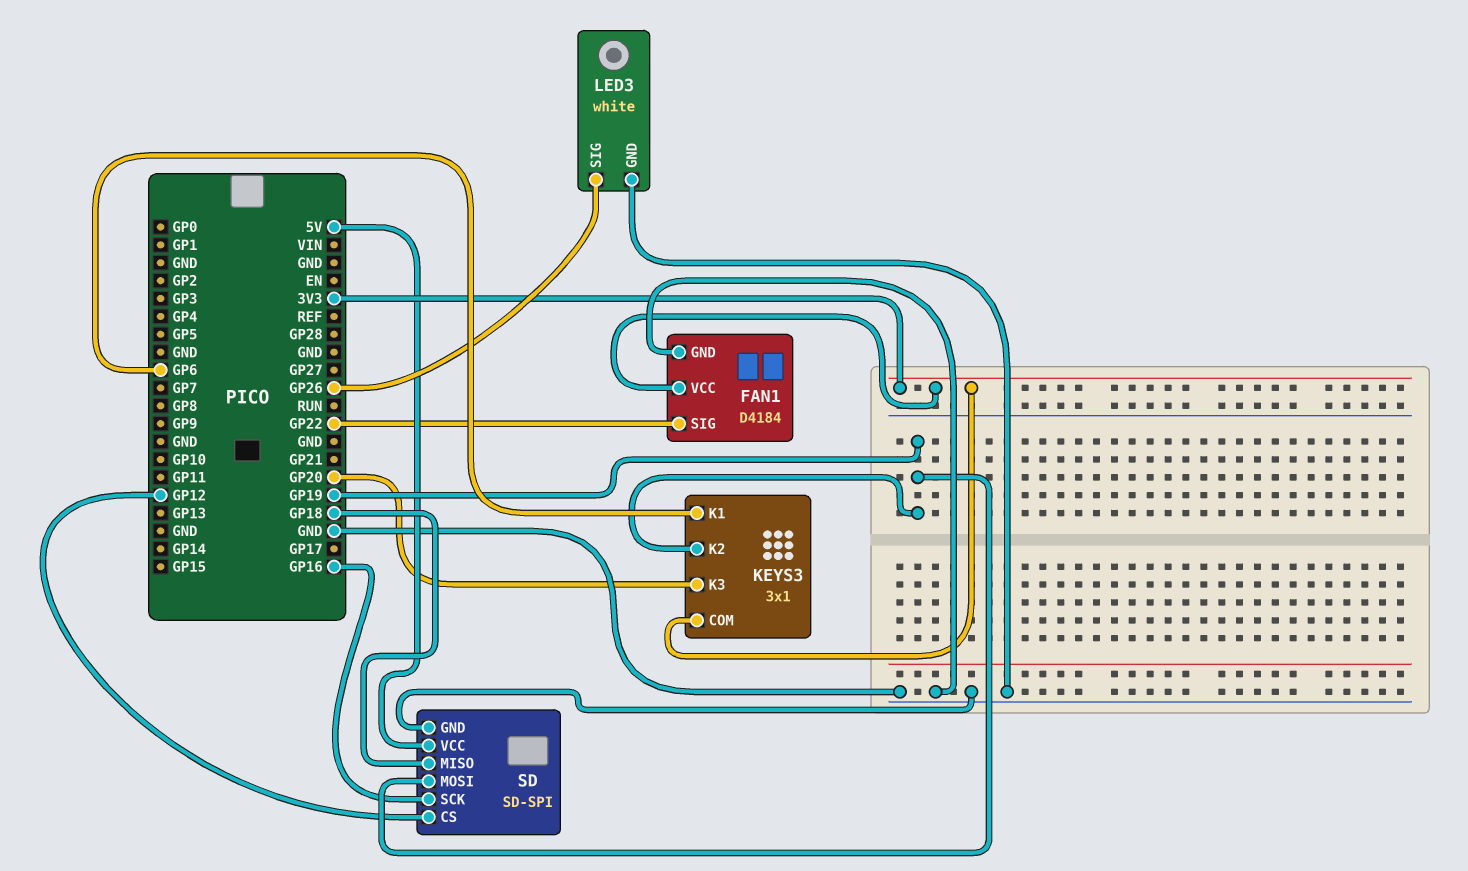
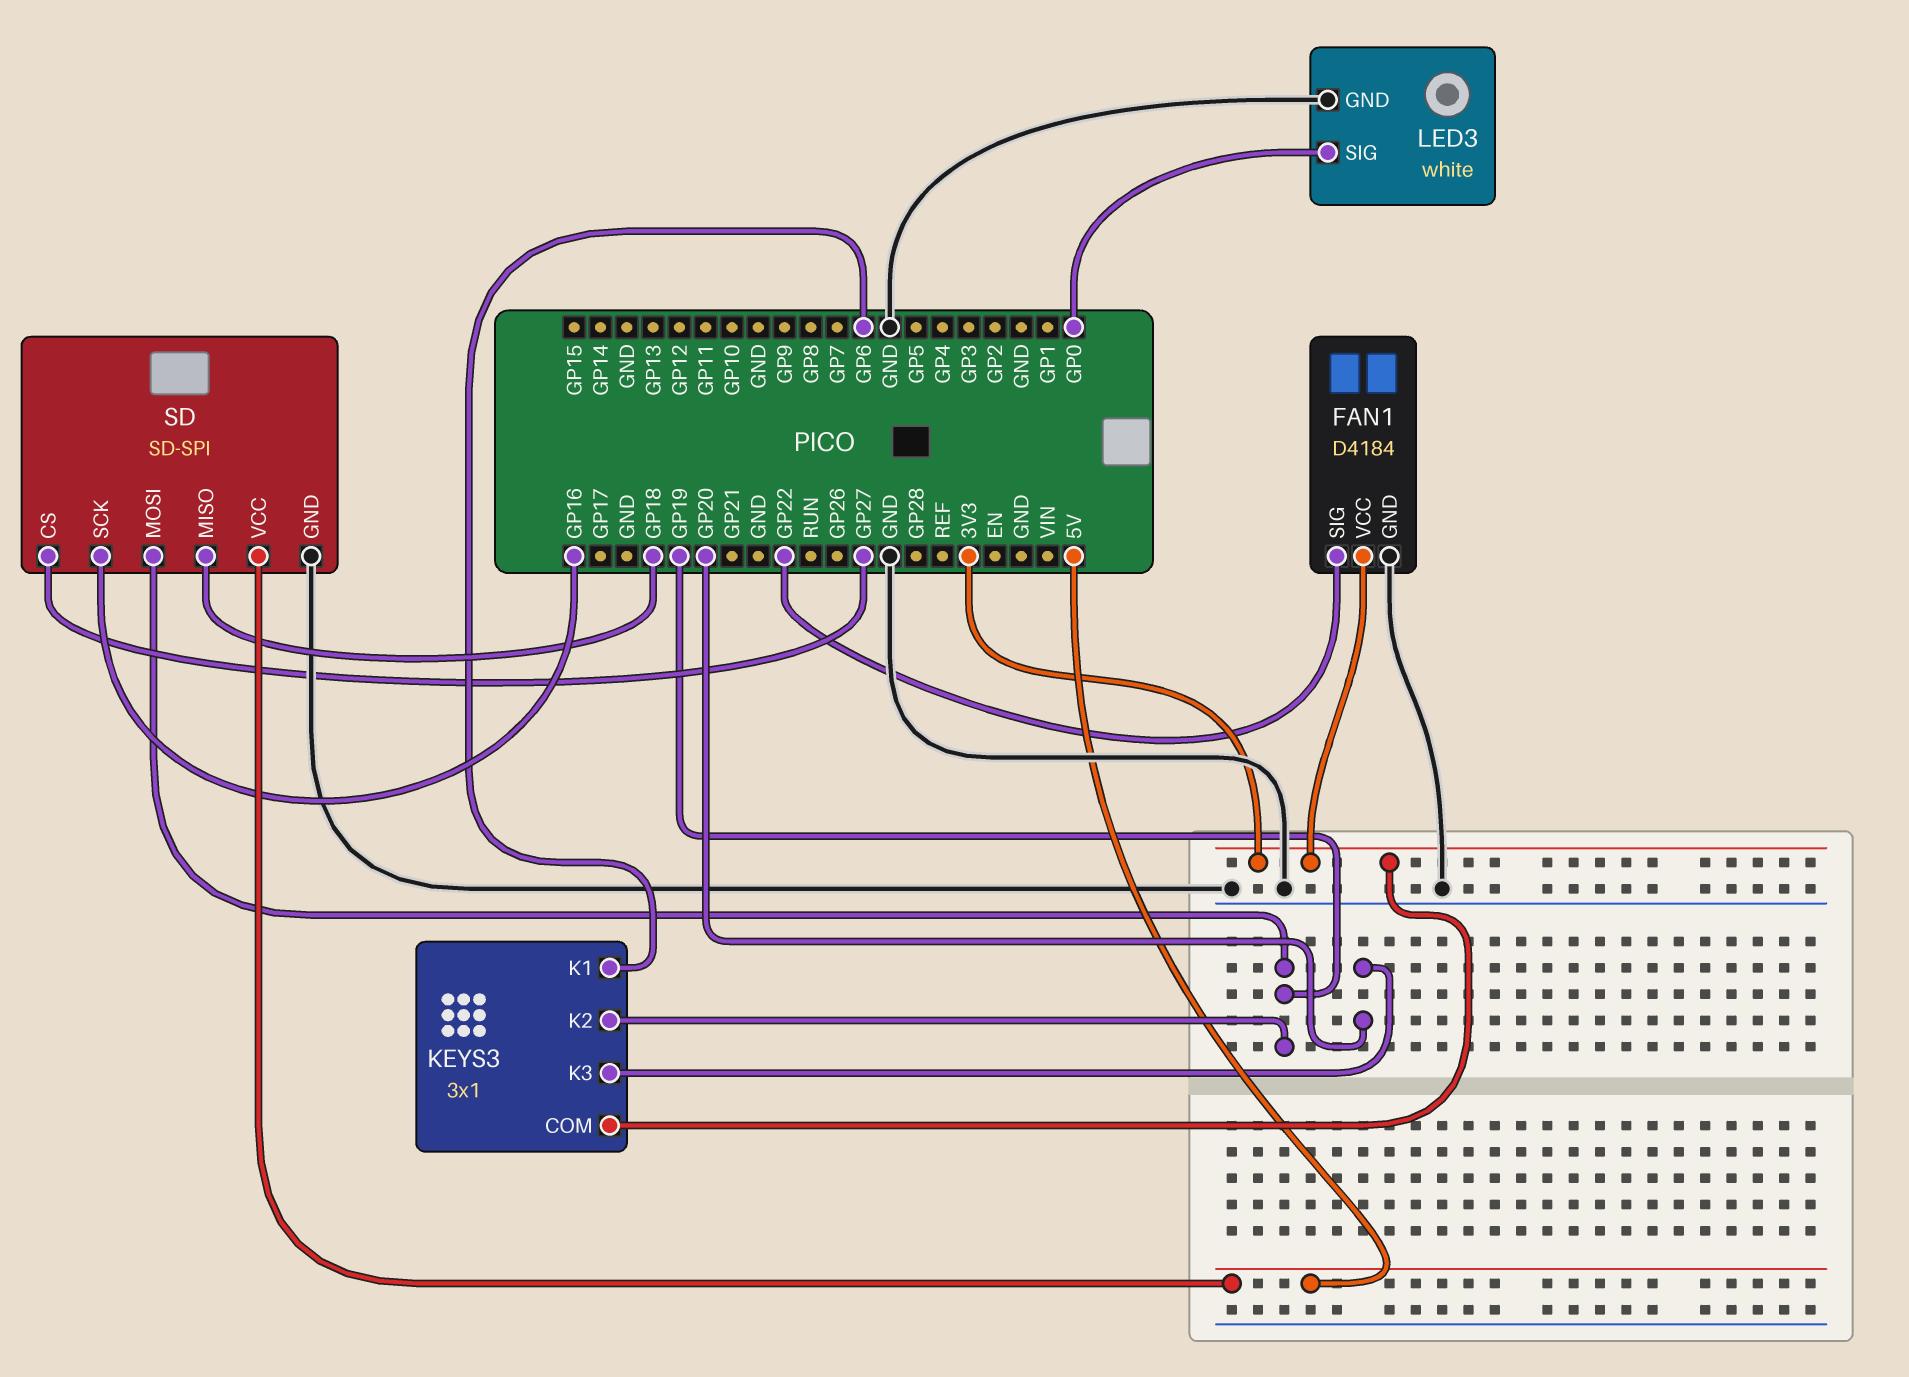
LED3 pin SIG: GP26 -> GP0
SD pin CS: GP12 -> GP27

